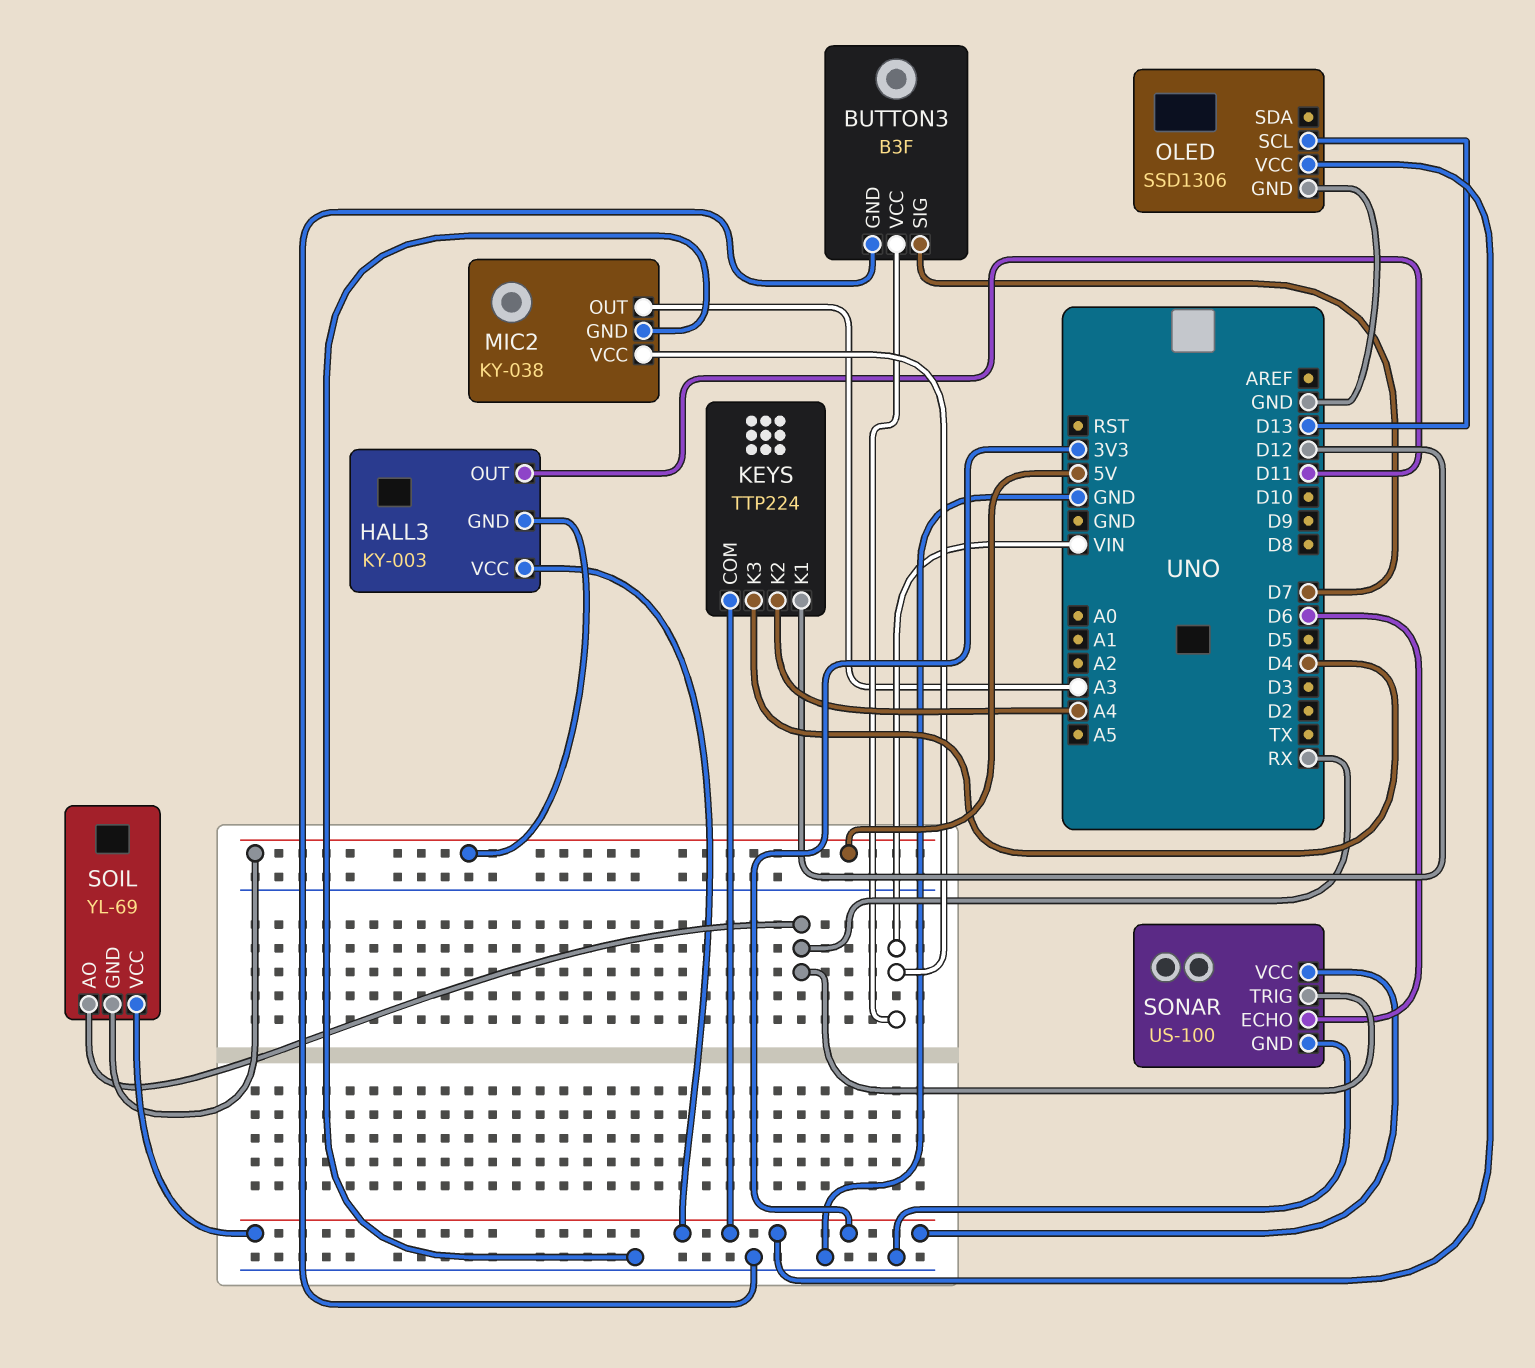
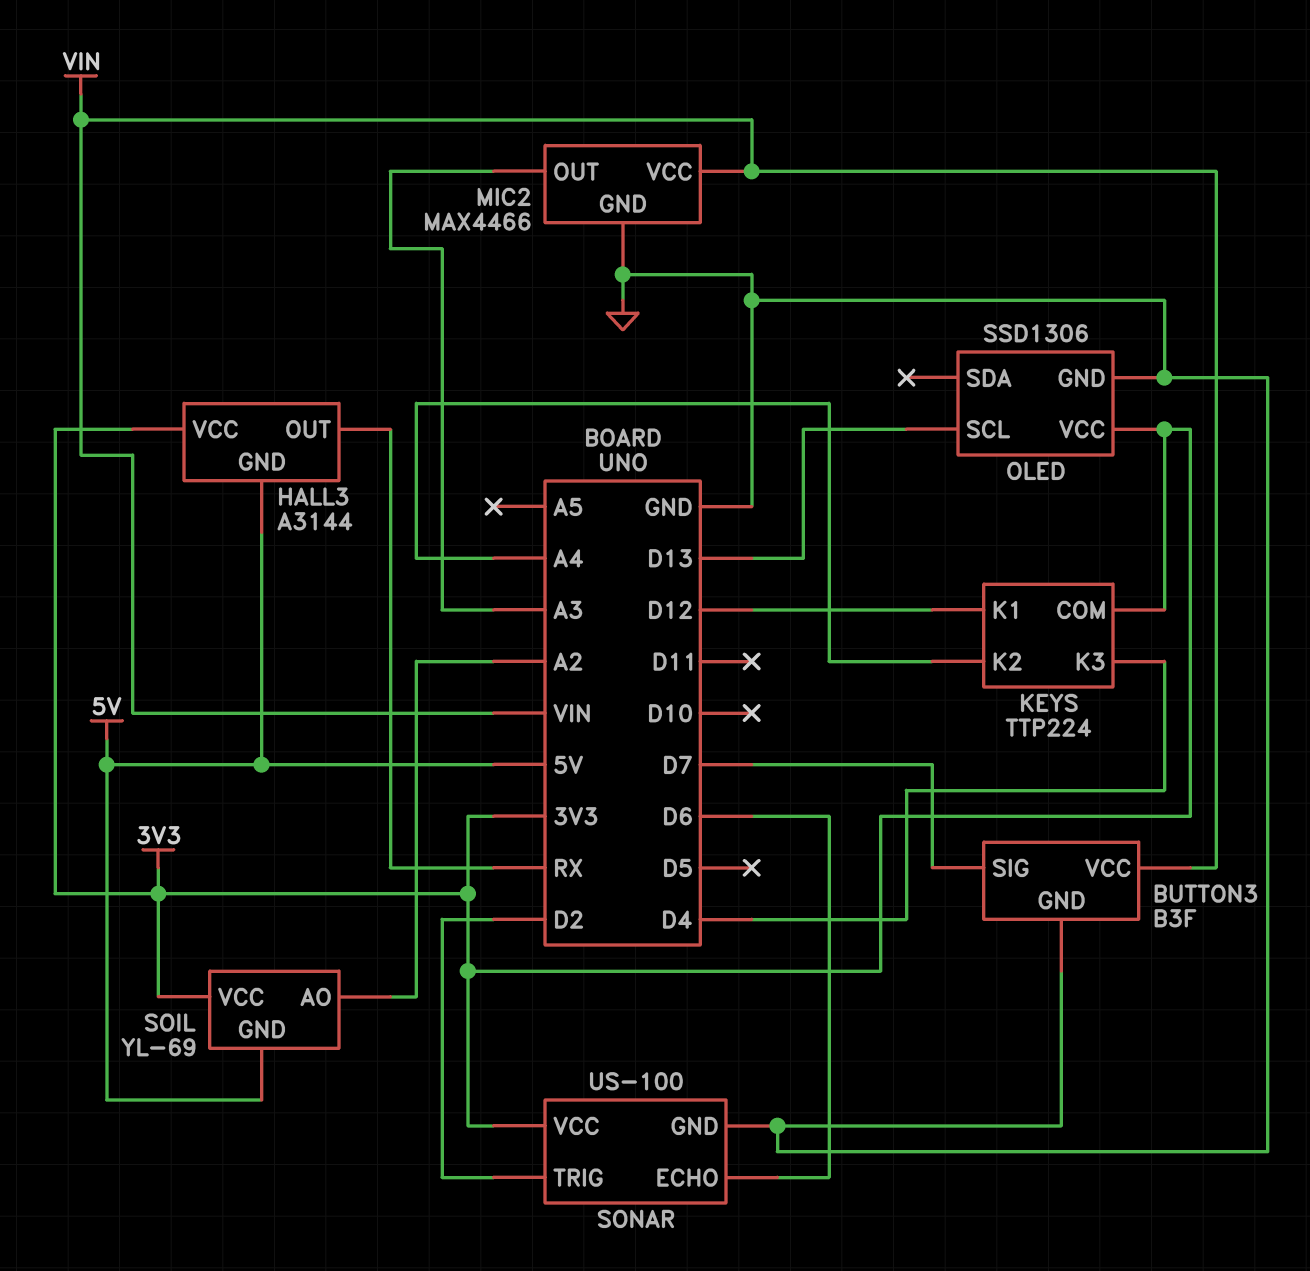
HALL3: KY-003 -> A3144
HALL3 pin OUT: D11 -> RX
MIC2: KY-038 -> MAX4466
SOIL pin AO: RX -> A2
SONAR pin TRIG: RX -> D2

